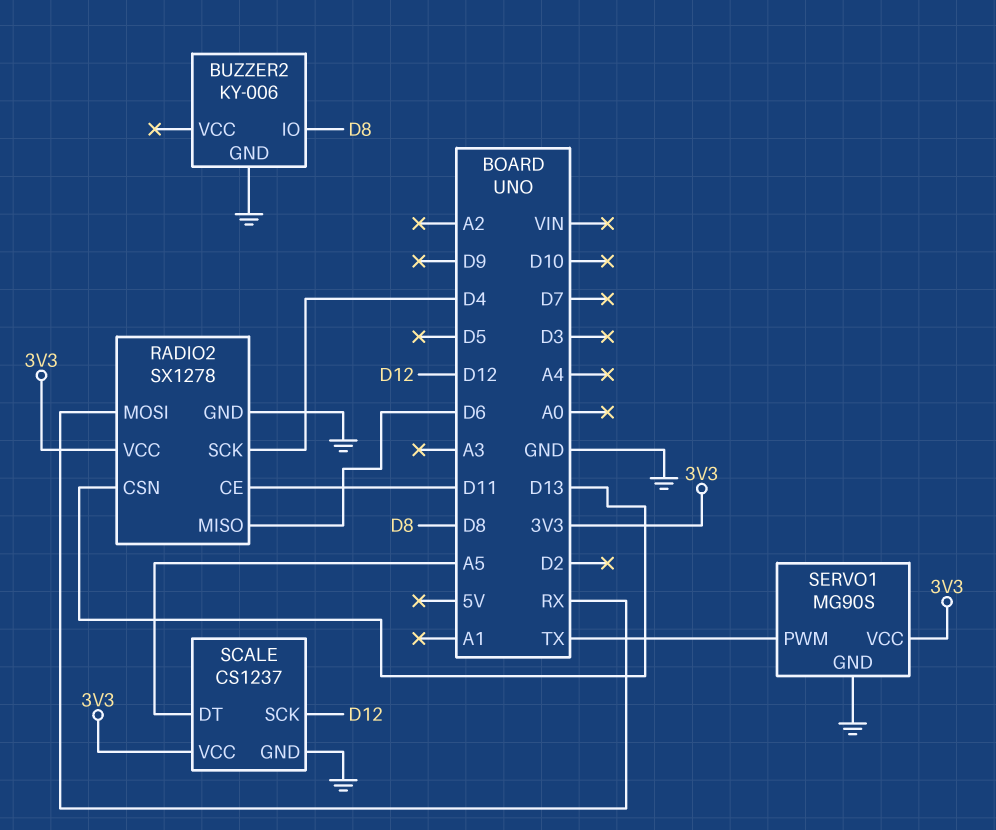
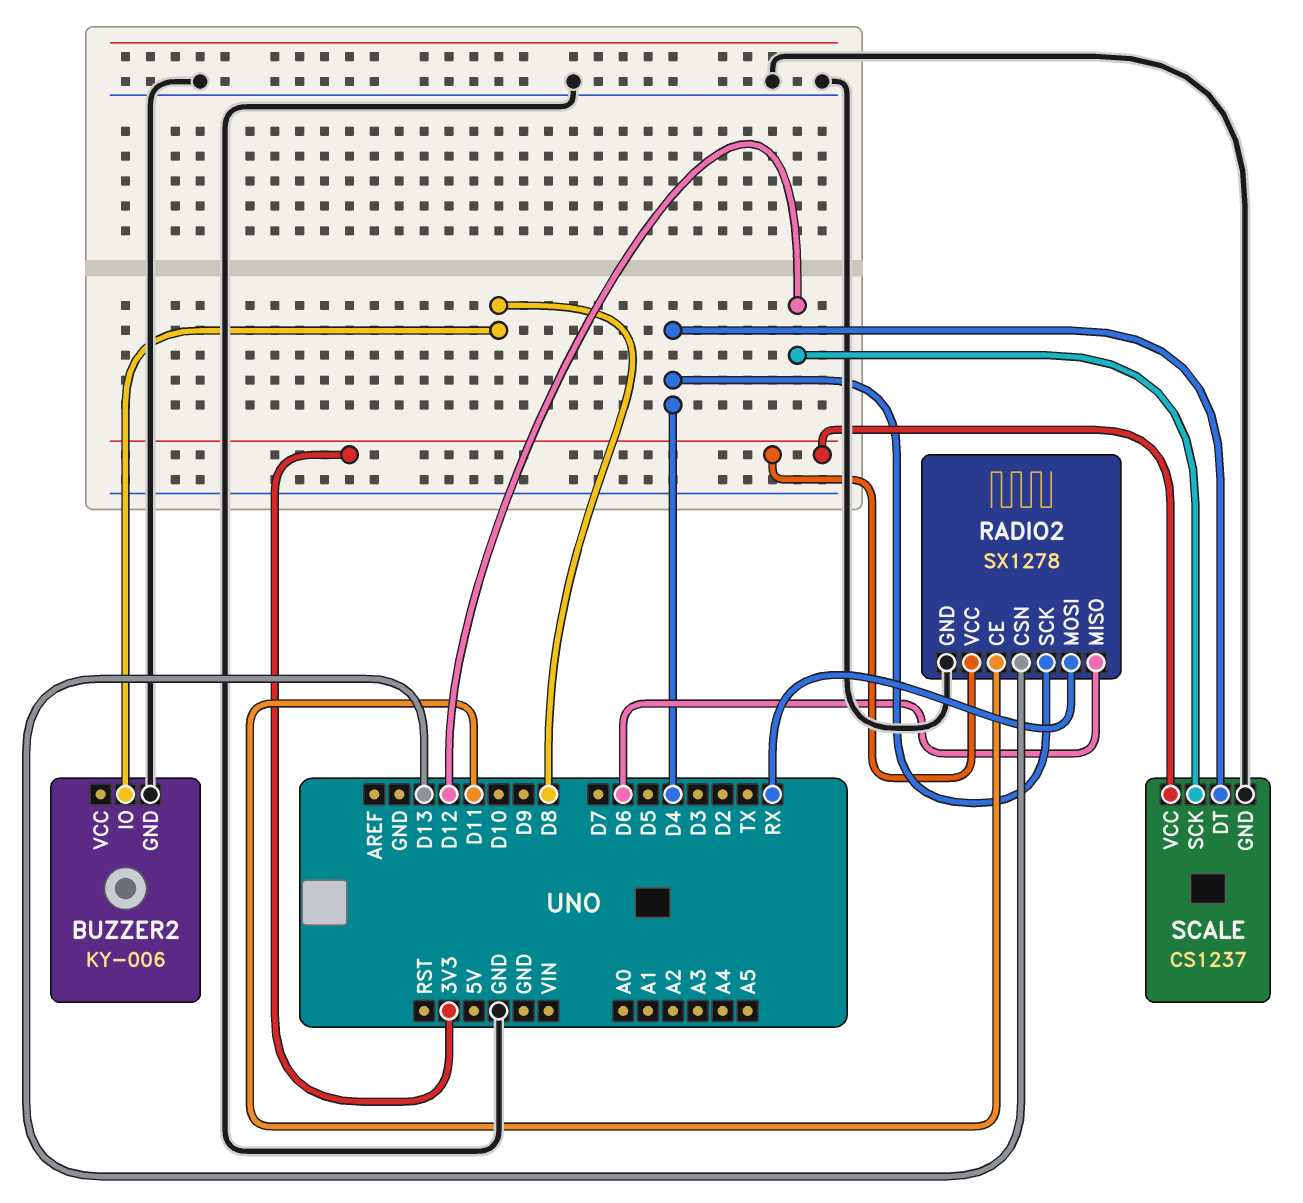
SCALE pin DT: A5 -> D4
SERVO1: MG90S -> none
SERVO1 pin GND: GND -> none
SERVO1 pin PWM: TX -> none
SERVO1 pin VCC: 3V3 -> none

